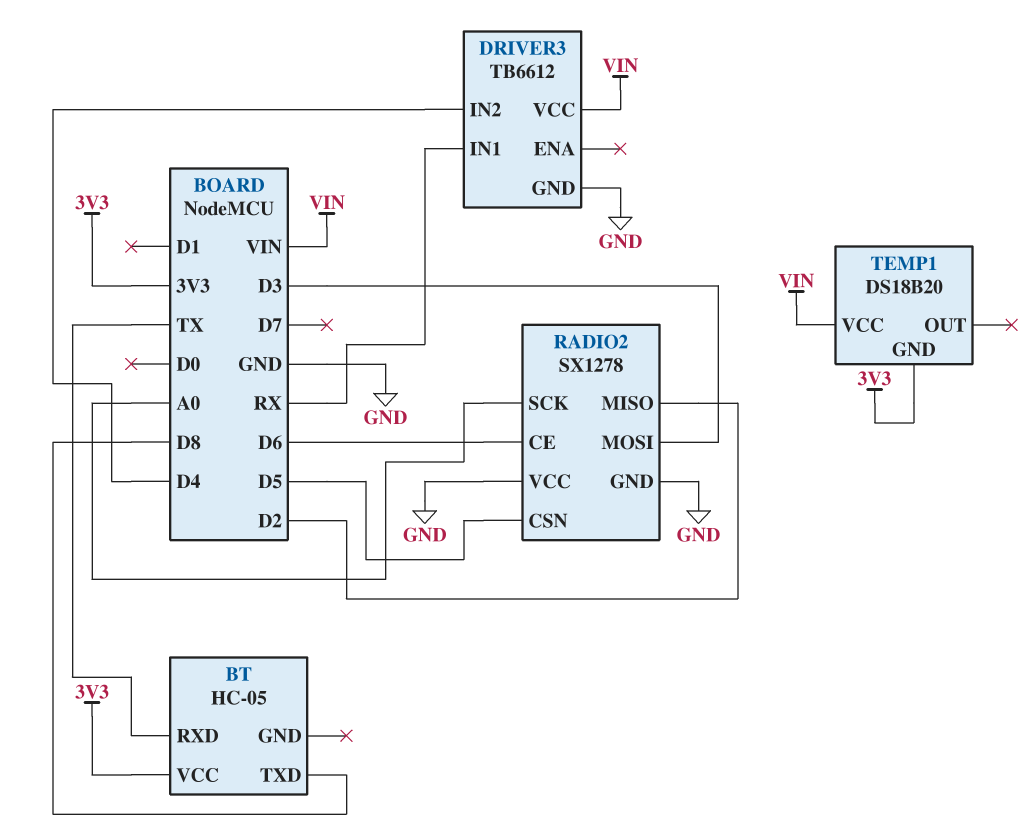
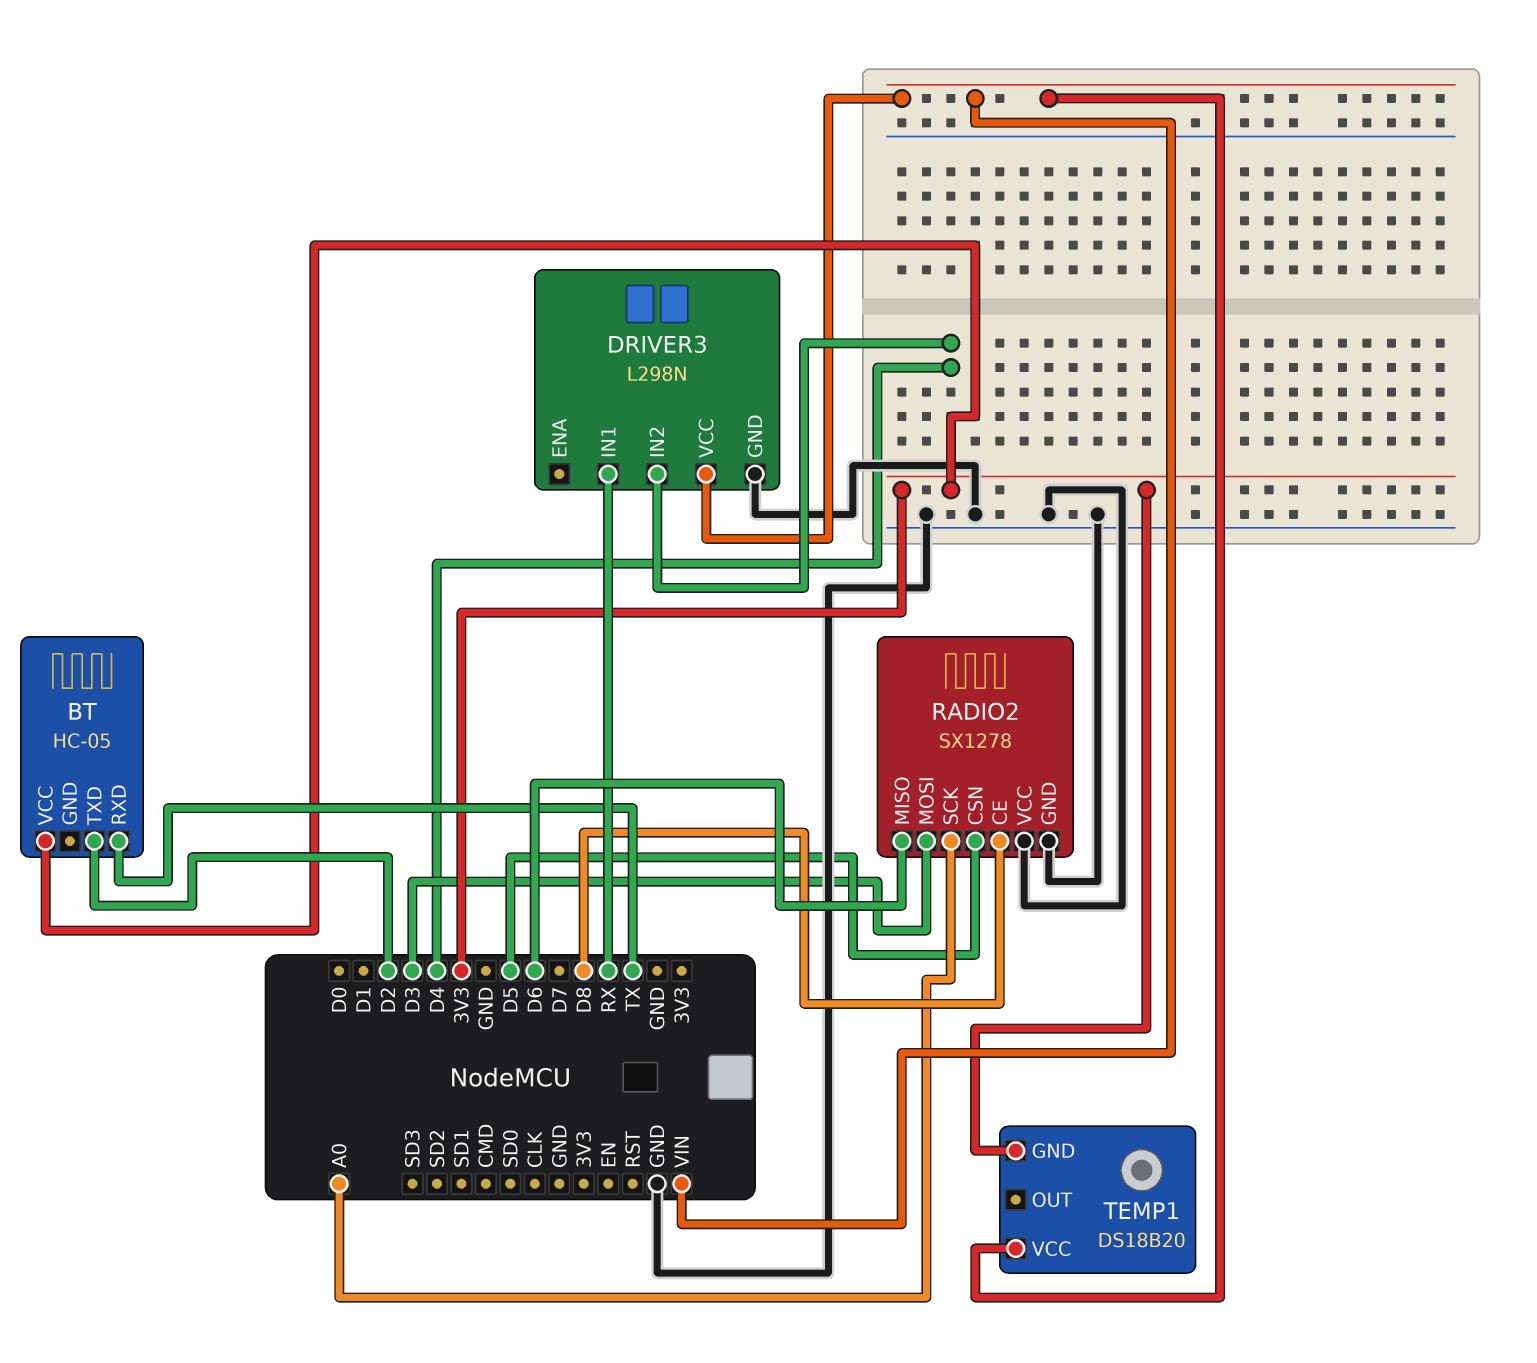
BT pin TXD: D8 -> D2
DRIVER3: TB6612 -> L298N
RADIO2 pin CE: D6 -> D8
RADIO2 pin MISO: D2 -> D6

